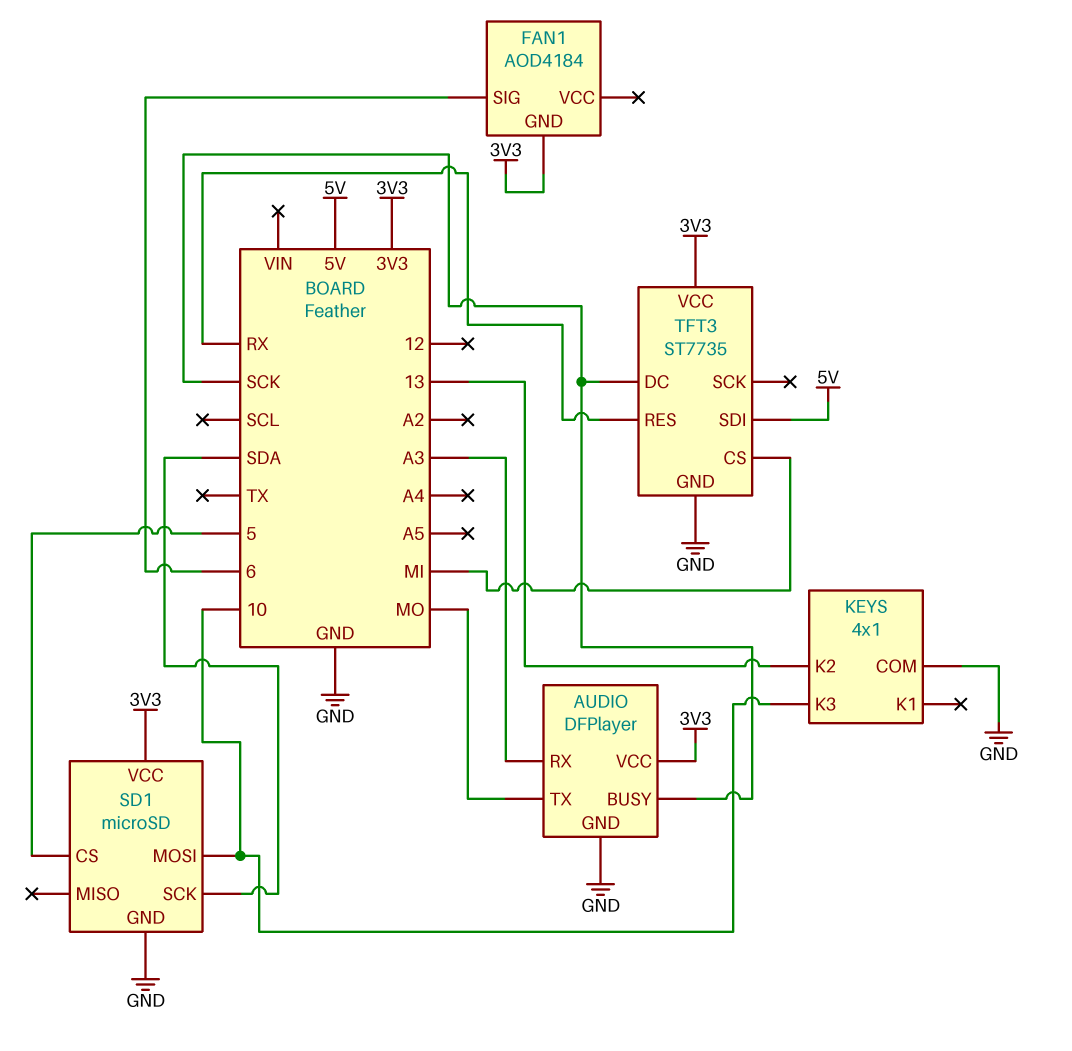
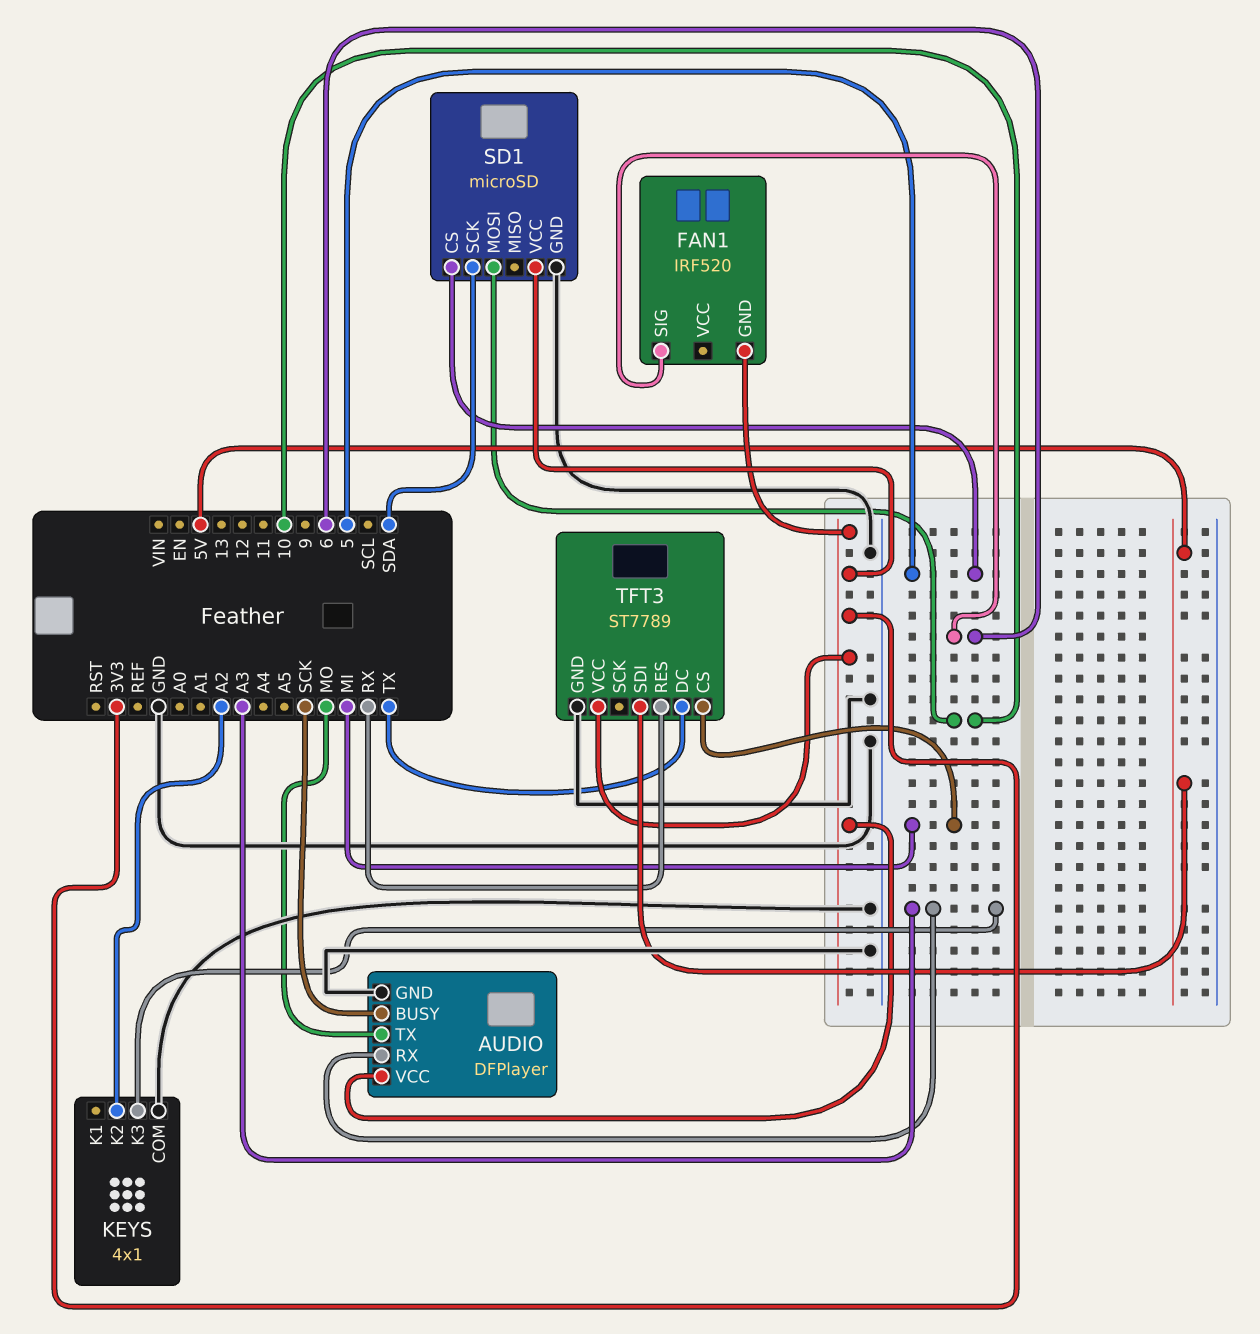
FAN1: AOD4184 -> IRF520
KEYS pin K2: 13 -> A2
KEYS pin K3: 10 -> A3
TFT3: ST7735 -> ST7789
TFT3 pin DC: SCK -> TX

